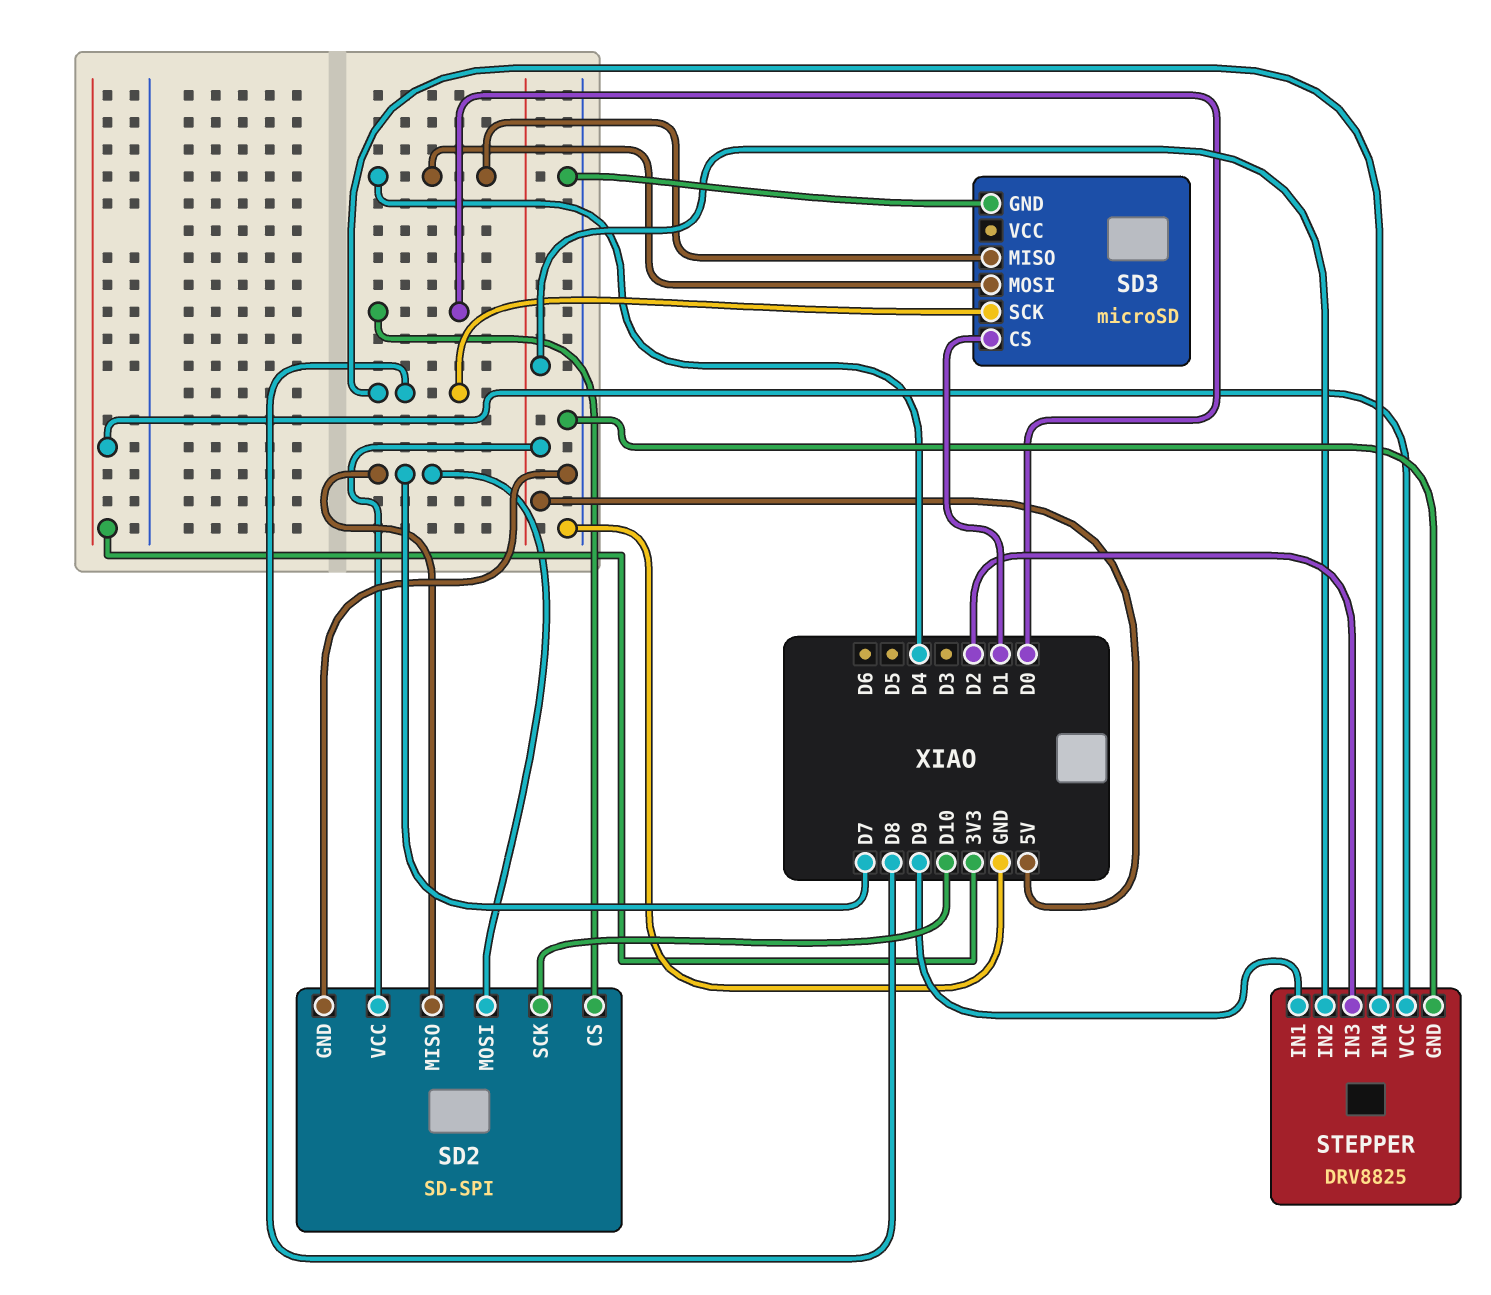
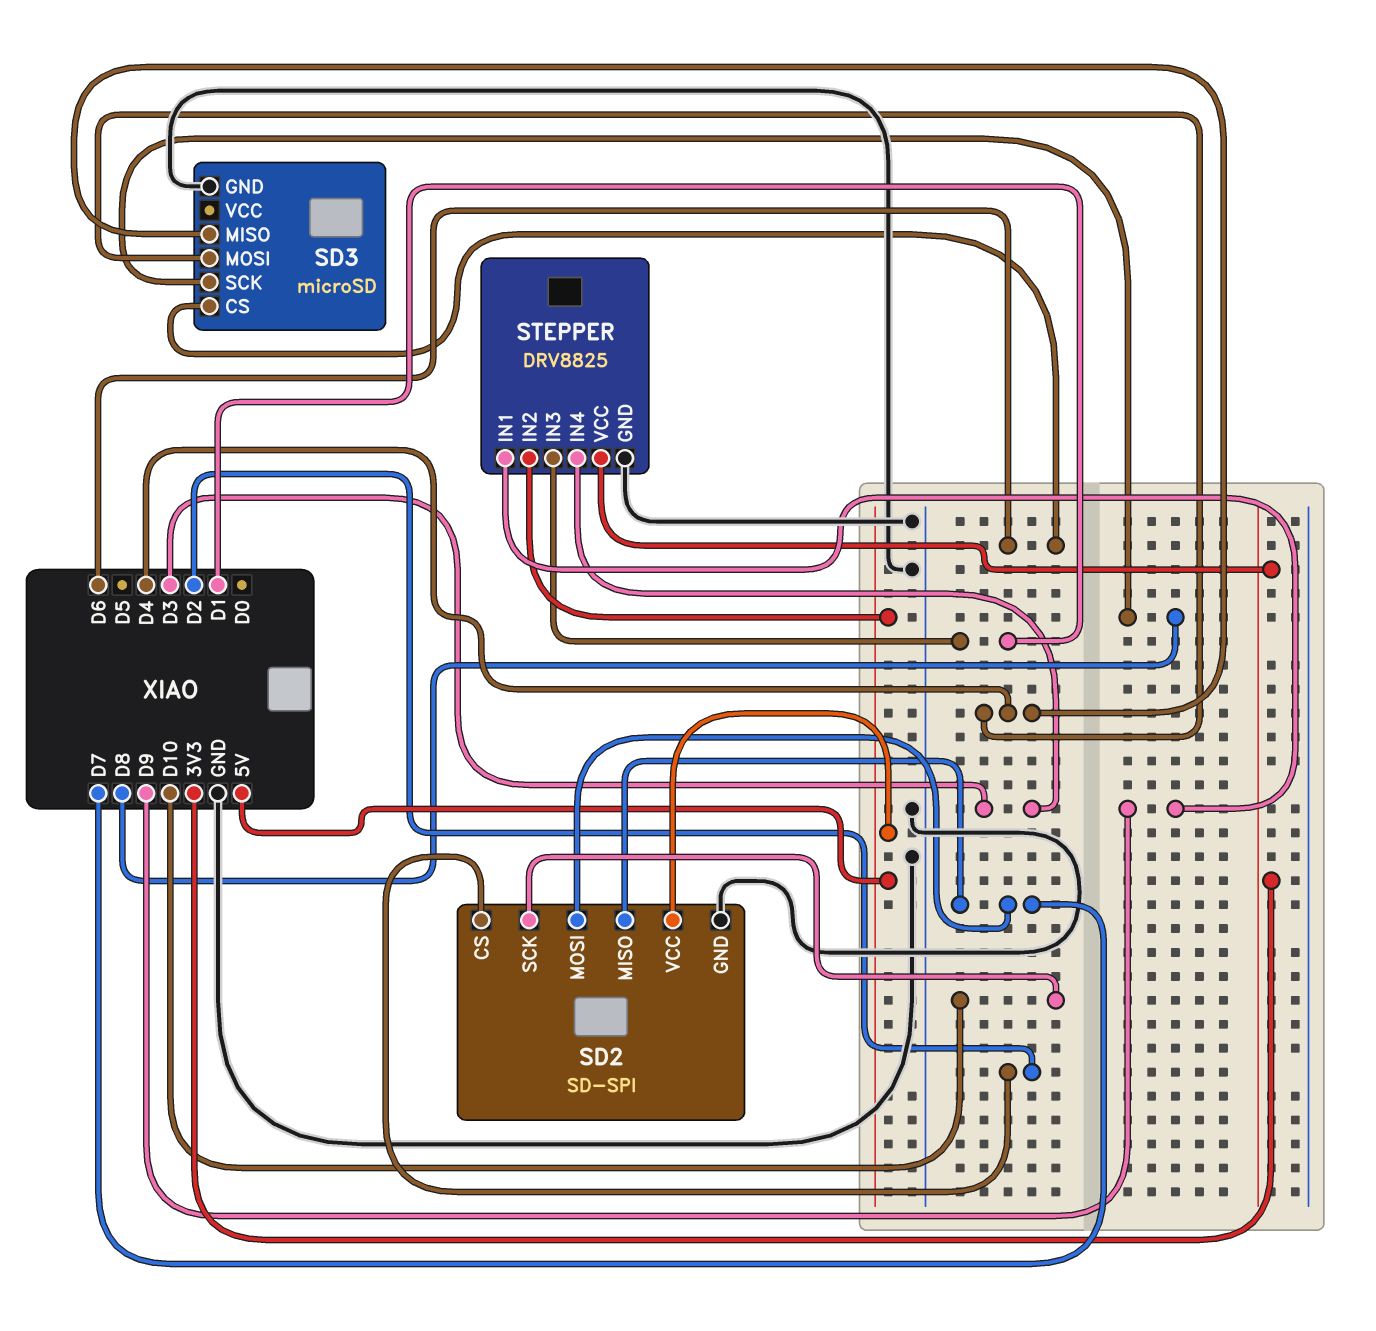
SD2 pin CS: D0 -> D2
SD3 pin CS: D1 -> D6
STEPPER pin IN3: D2 -> D1
STEPPER pin IN4: D8 -> D3

